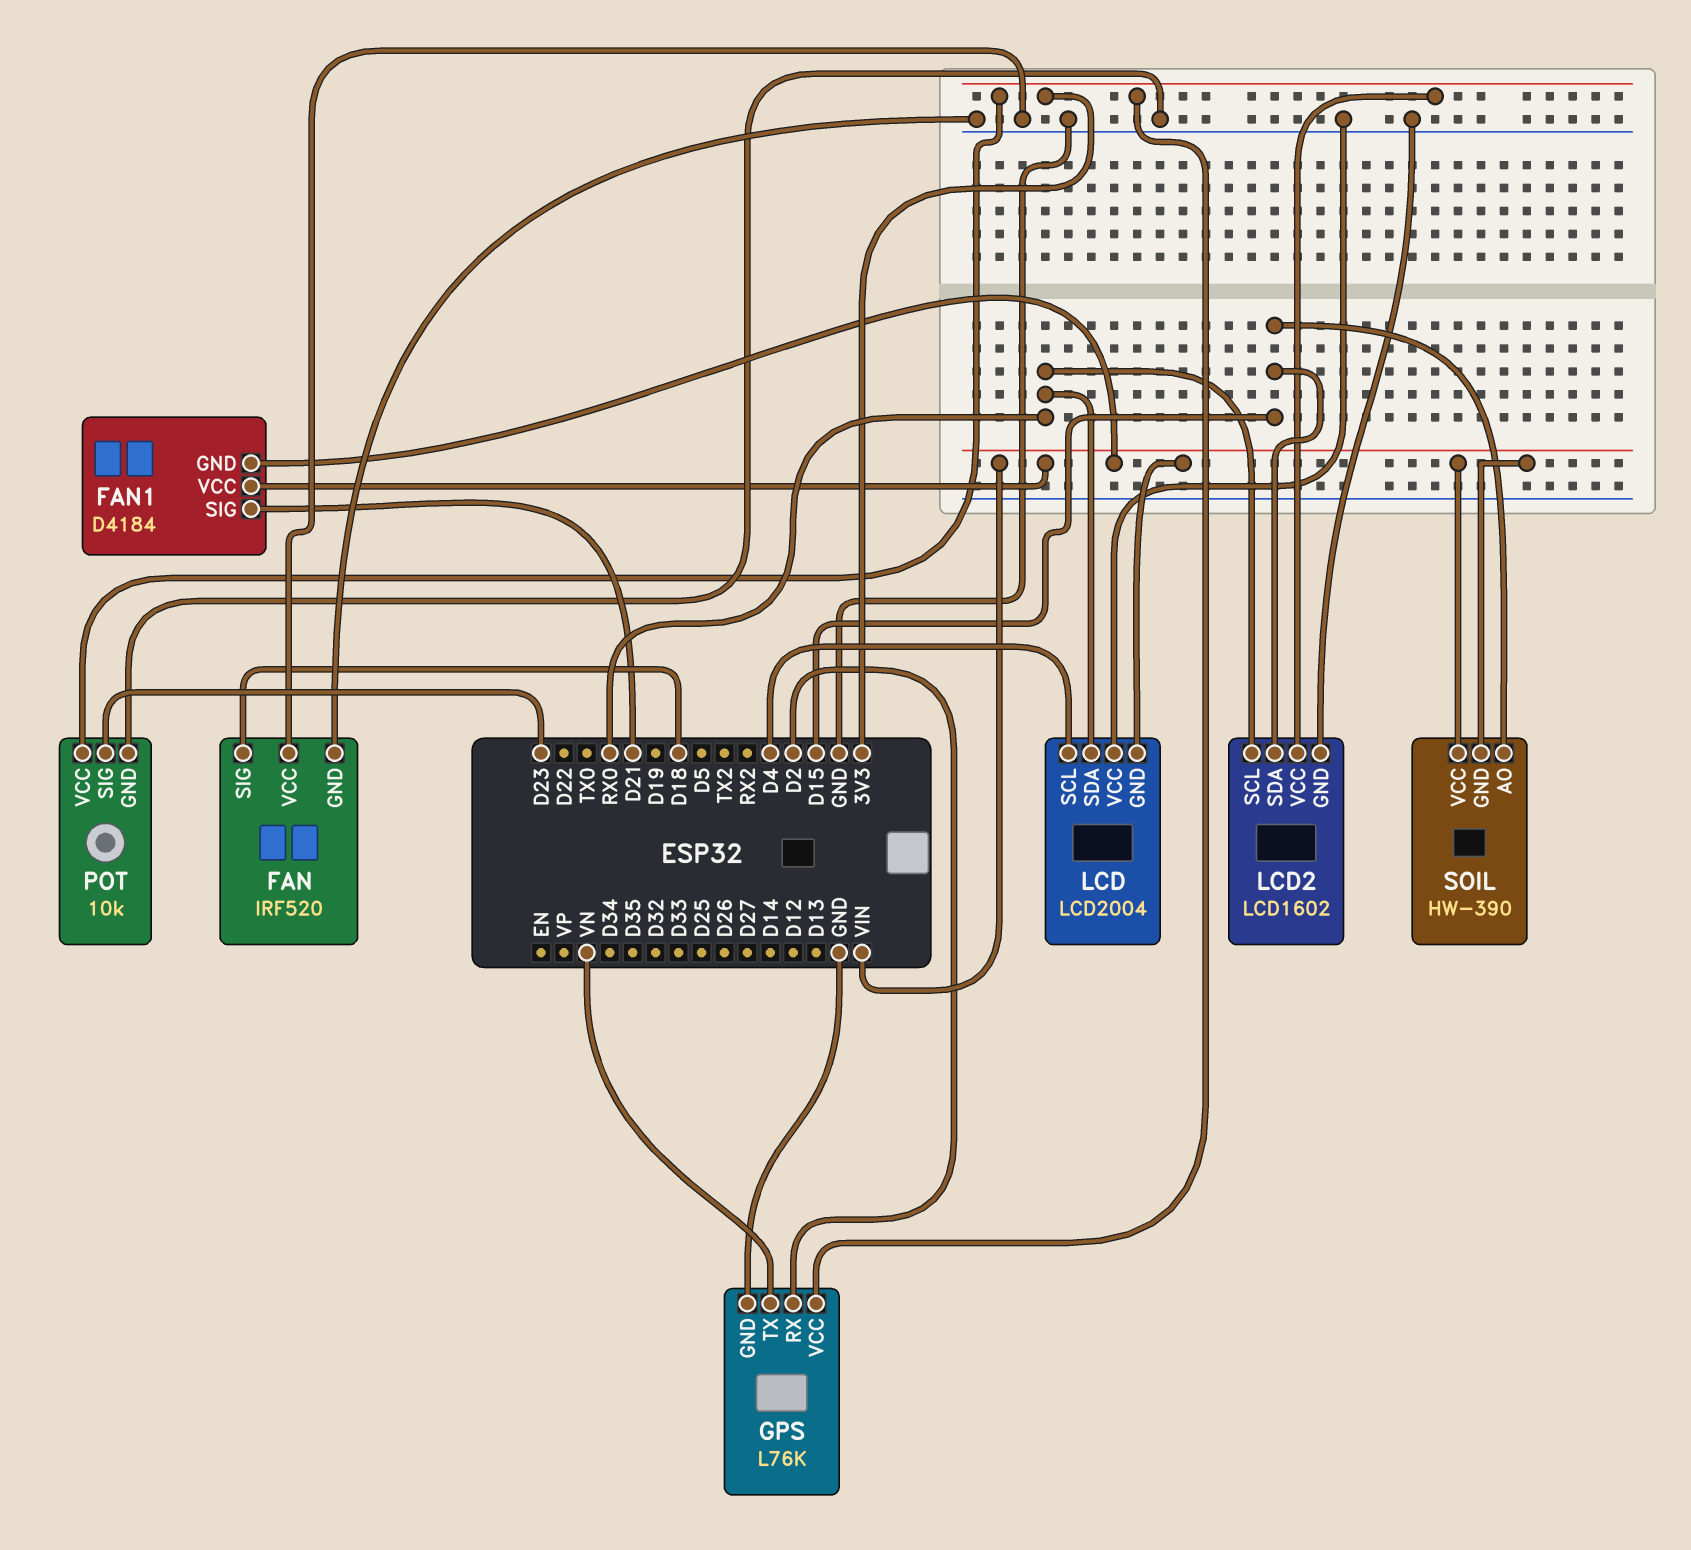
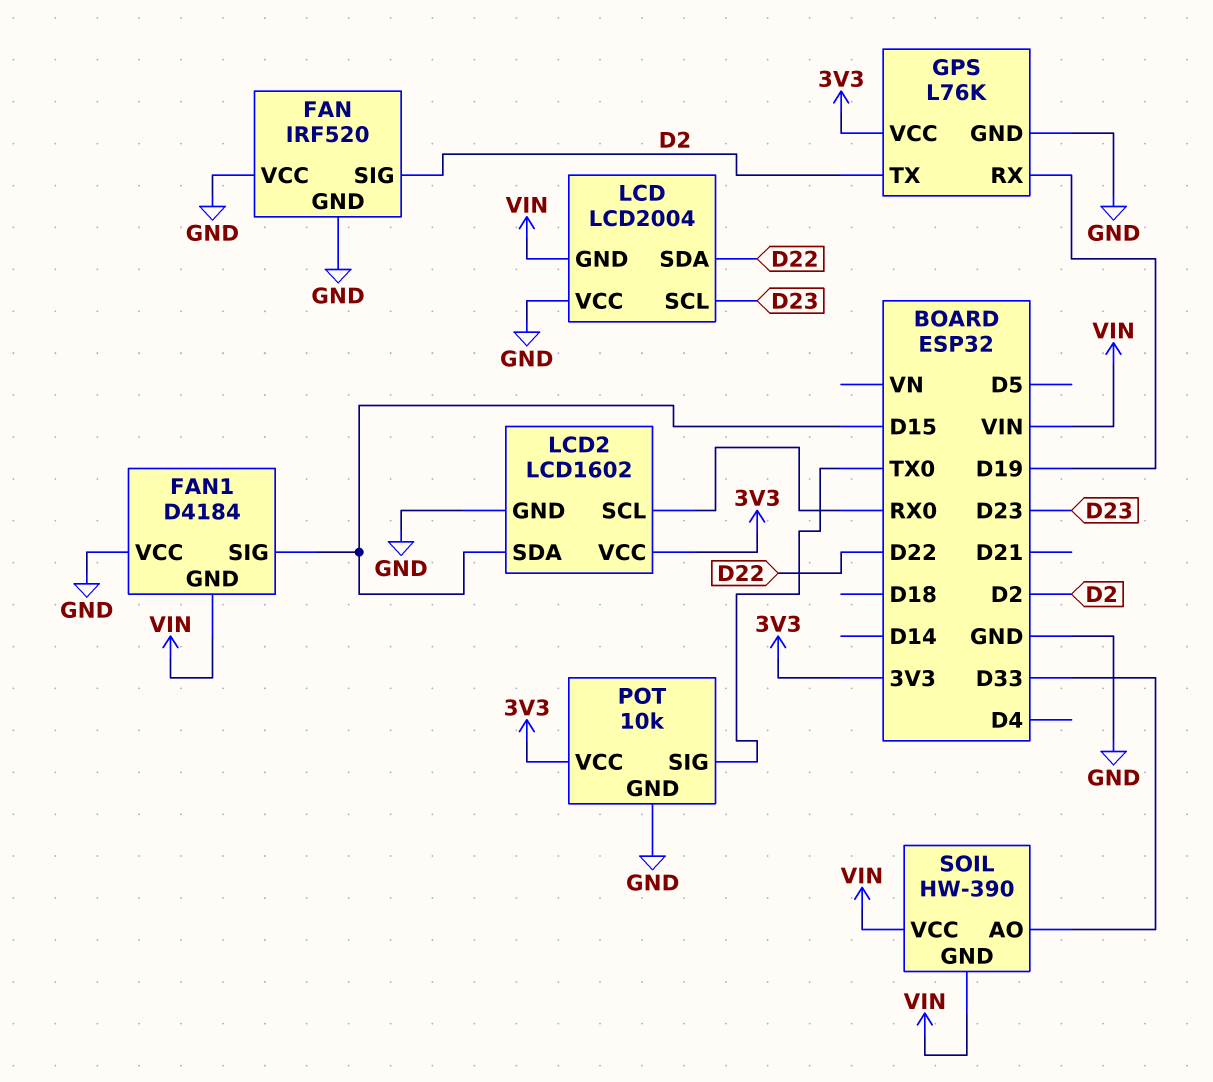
FAN pin SIG: D18 -> D2
FAN1 pin SIG: D21 -> D15
FAN1 pin VCC: VIN -> GND
GPS pin RX: D2 -> D19
GPS pin TX: VN -> D2
LCD pin SCL: D4 -> D23
LCD pin SDA: RX0 -> D22
POT pin SIG: D23 -> TX0
SOIL pin AO: D15 -> D33

